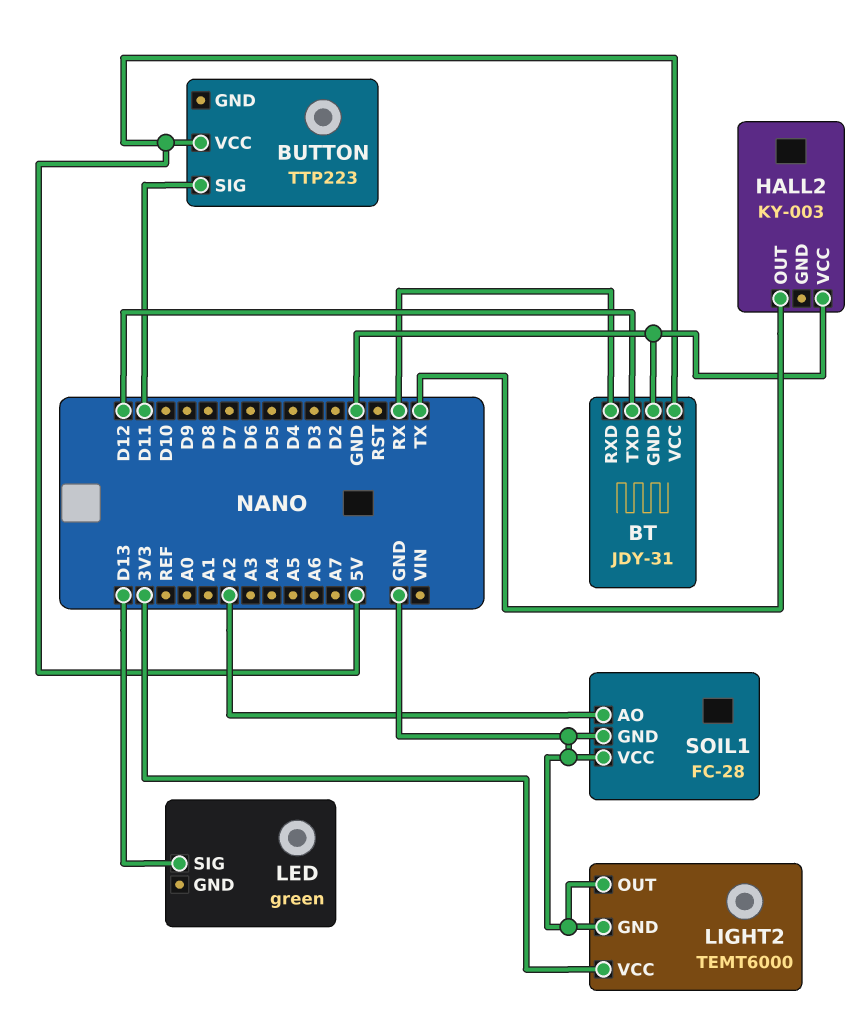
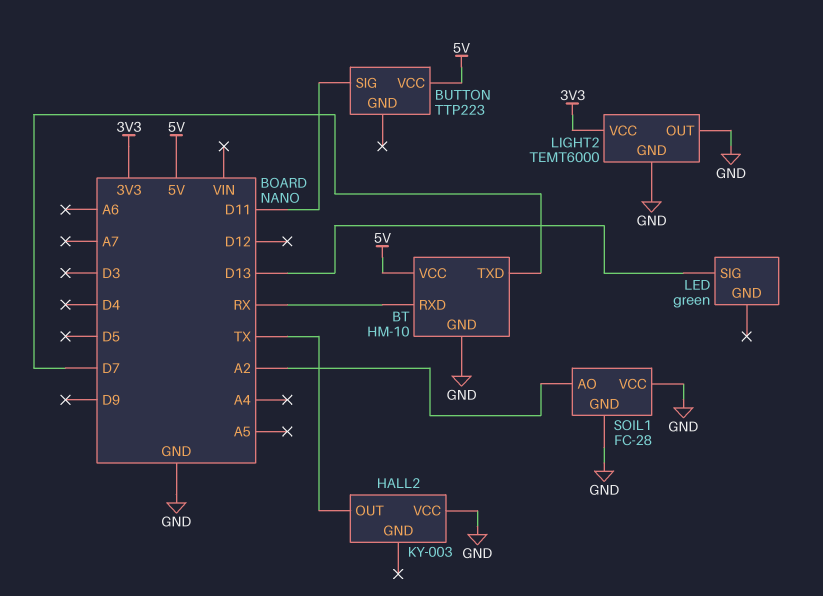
BT: JDY-31 -> HM-10
BT pin TXD: D12 -> D7

